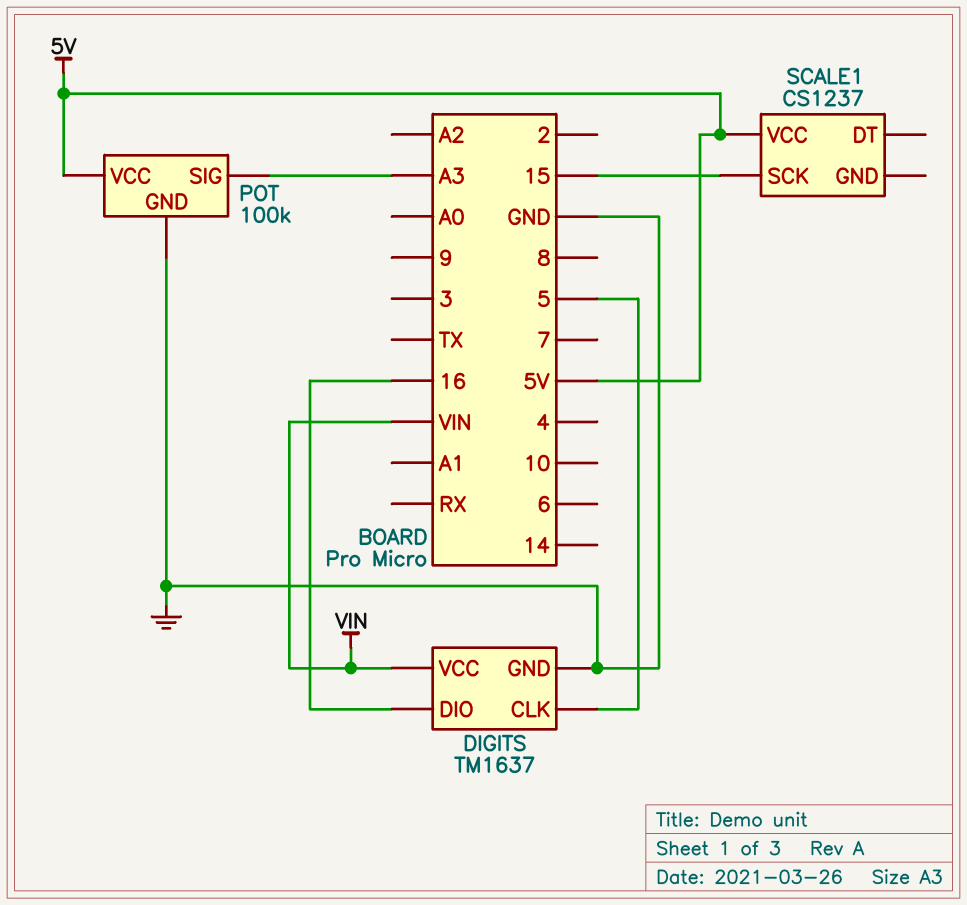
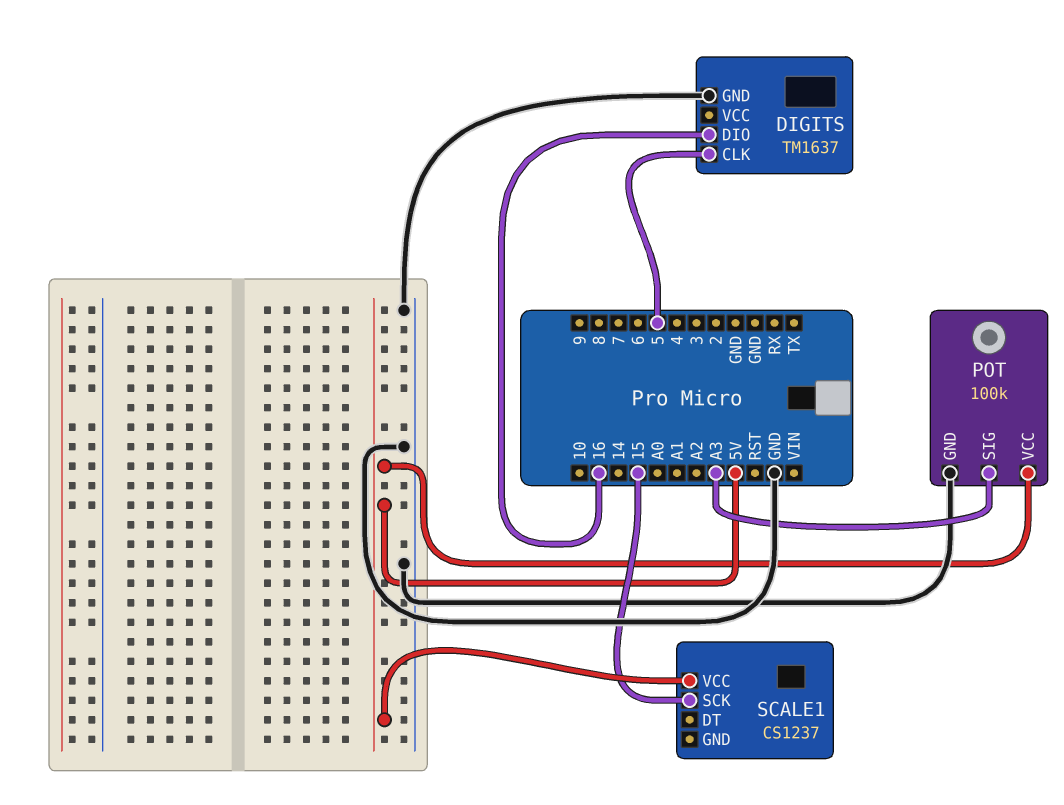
DIGITS pin VCC: VIN -> none

